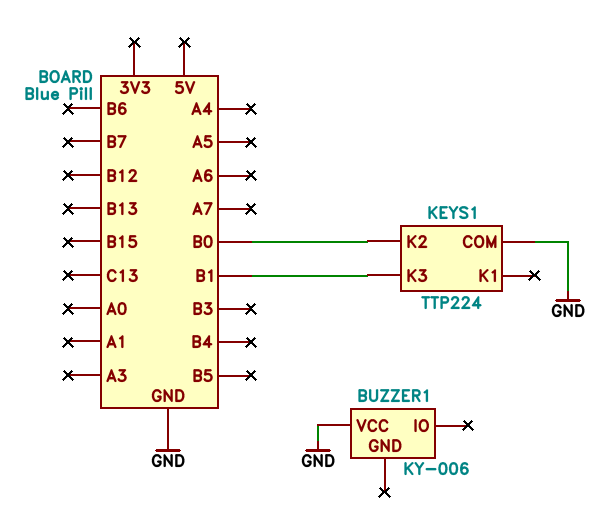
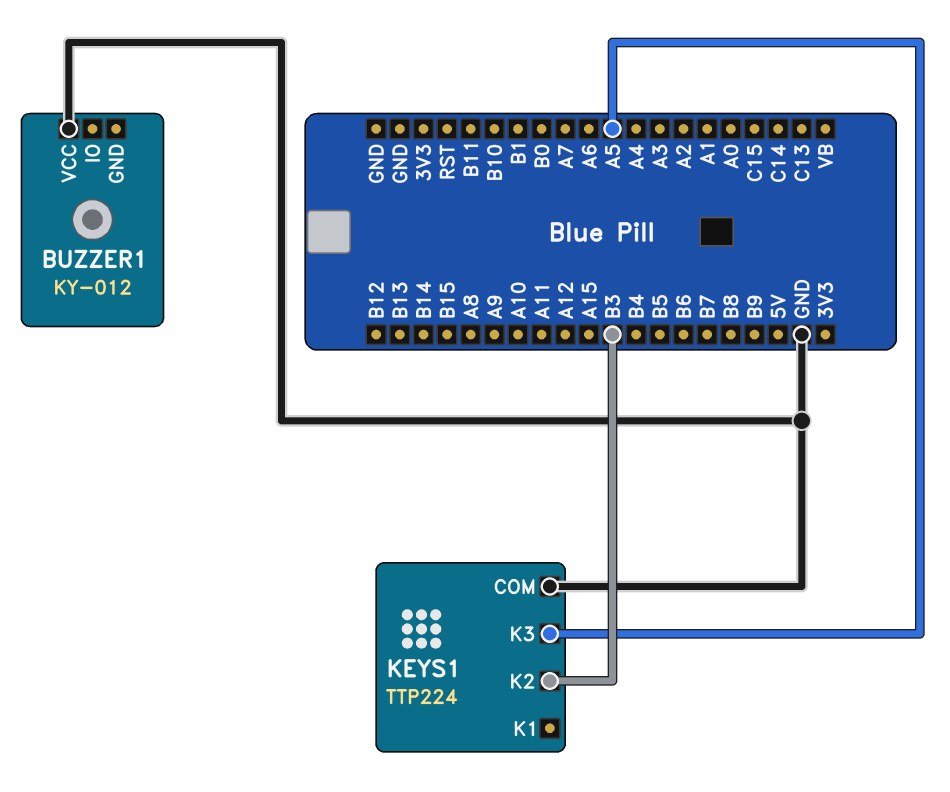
BUZZER1: KY-006 -> KY-012
KEYS1 pin K2: B0 -> B3
KEYS1 pin K3: B1 -> A5

